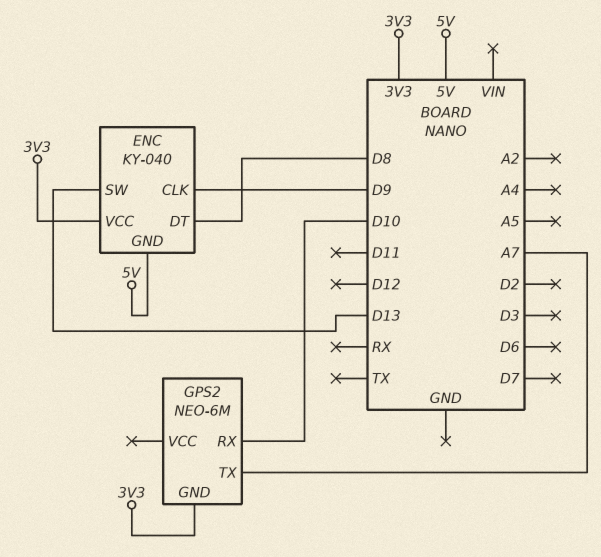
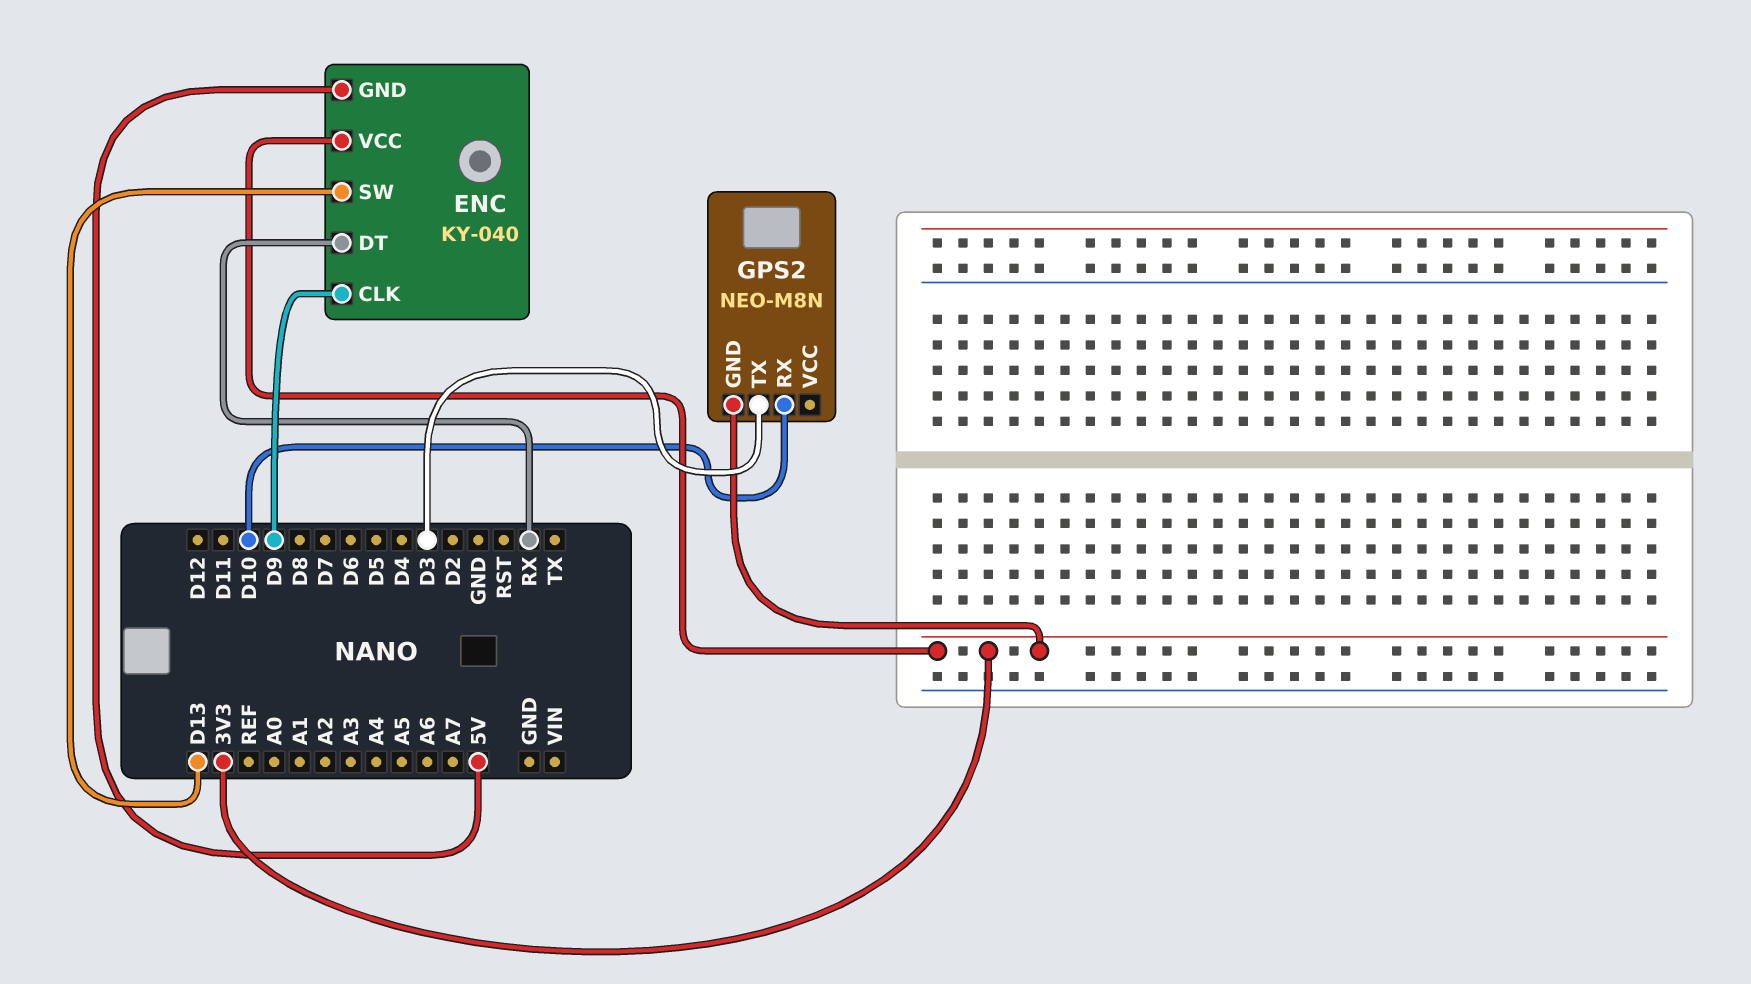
ENC pin DT: D8 -> RX
GPS2: NEO-6M -> NEO-M8N
GPS2 pin TX: A7 -> D3

